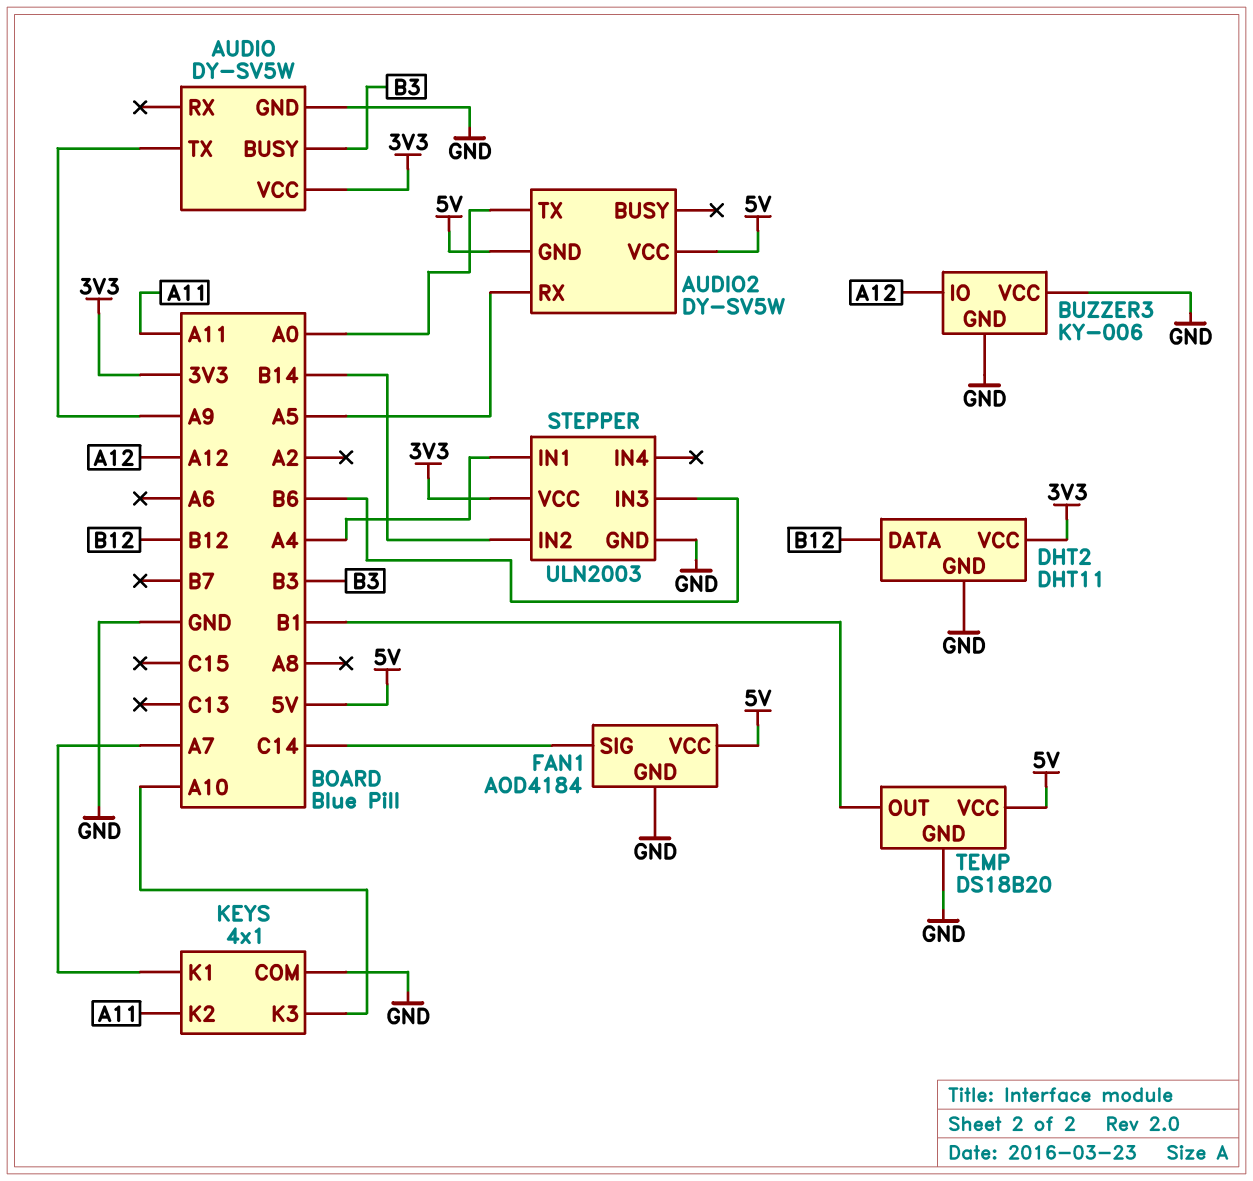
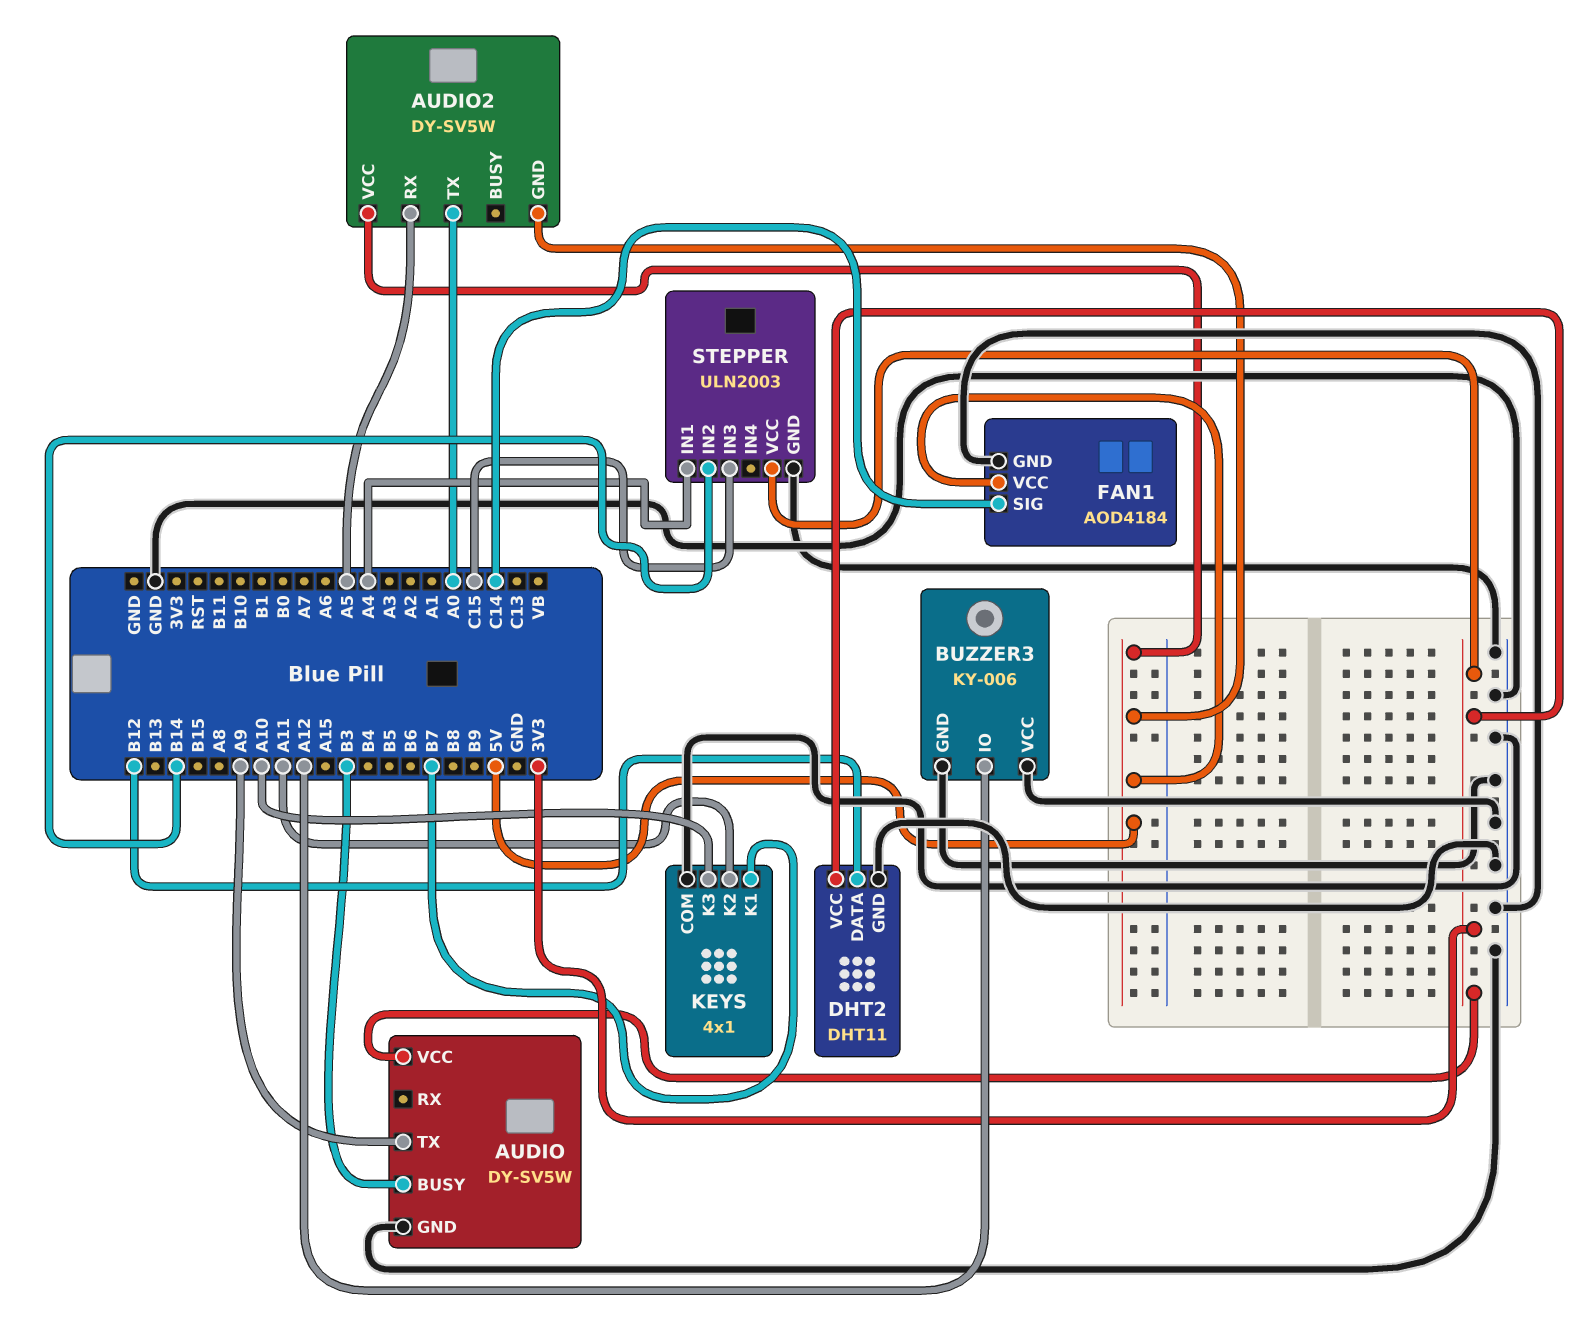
KEYS pin K1: A7 -> B7
STEPPER pin IN3: B6 -> C15
TEMP: DS18B20 -> none
TEMP pin GND: GND -> none
TEMP pin OUT: B1 -> none
TEMP pin VCC: 5V -> none

